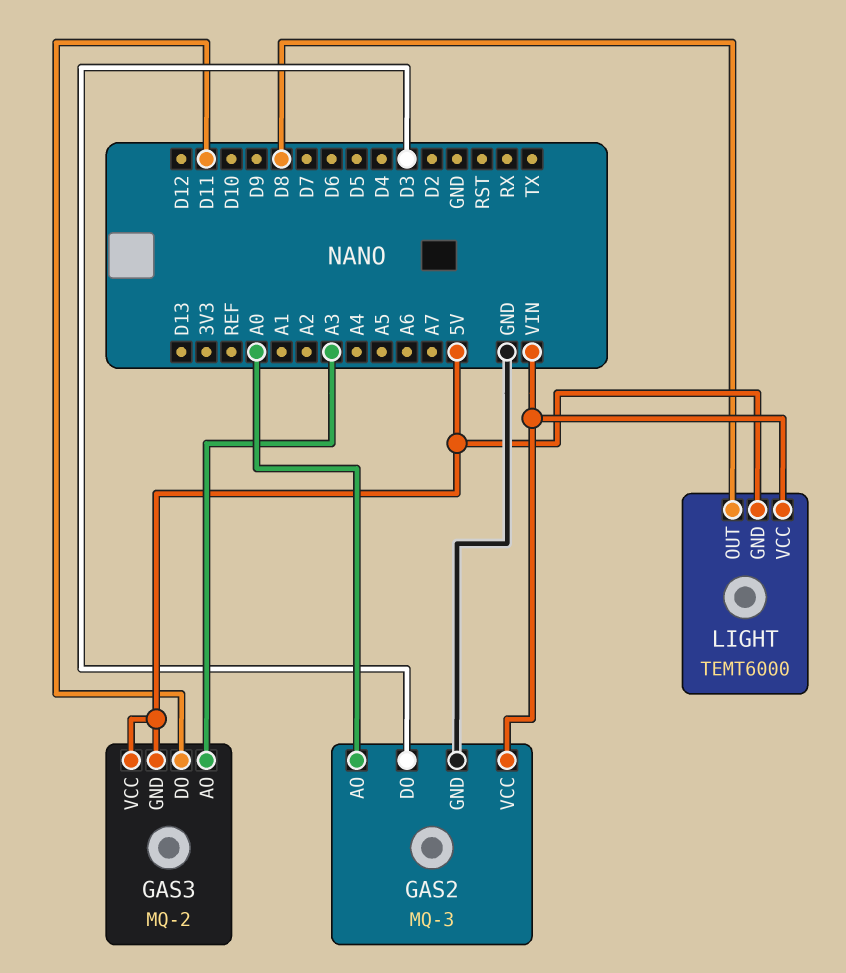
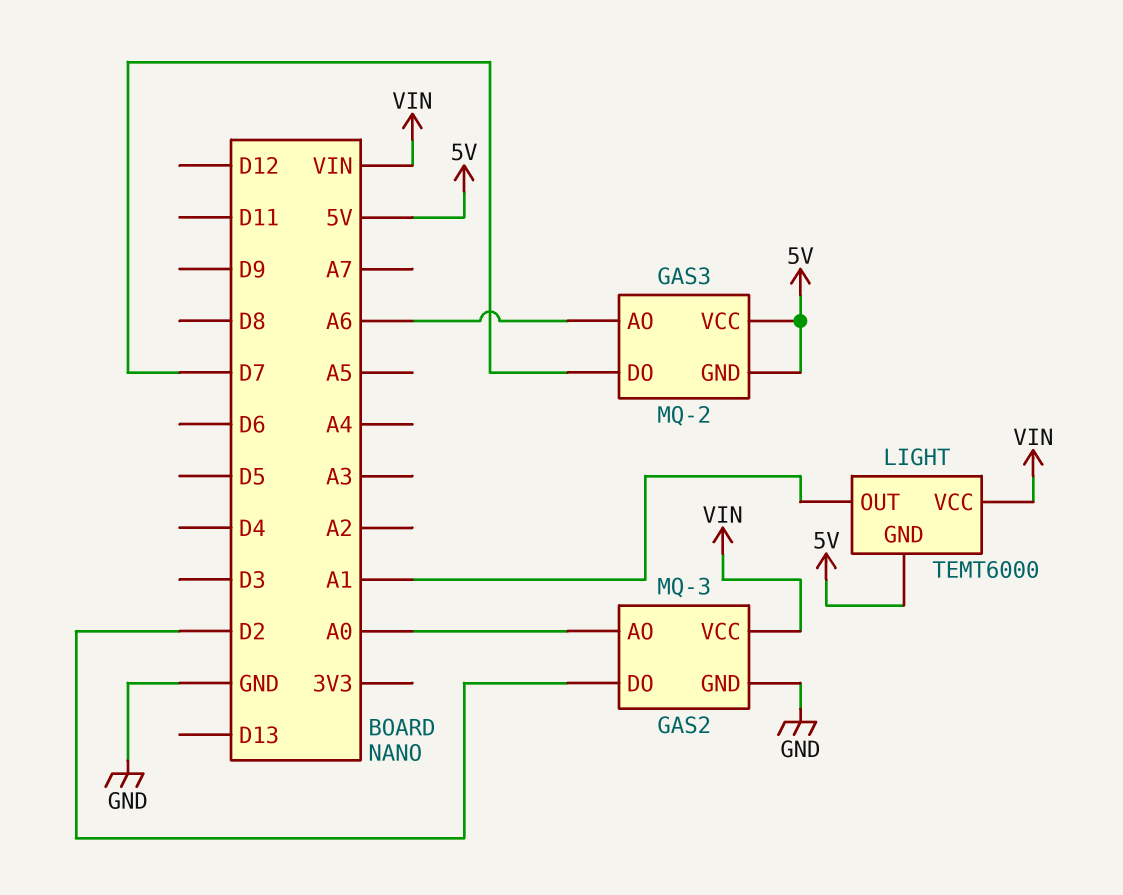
GAS2 pin DO: D3 -> D2
GAS3 pin AO: A3 -> A6
GAS3 pin DO: D11 -> D7
LIGHT pin OUT: D8 -> A1

